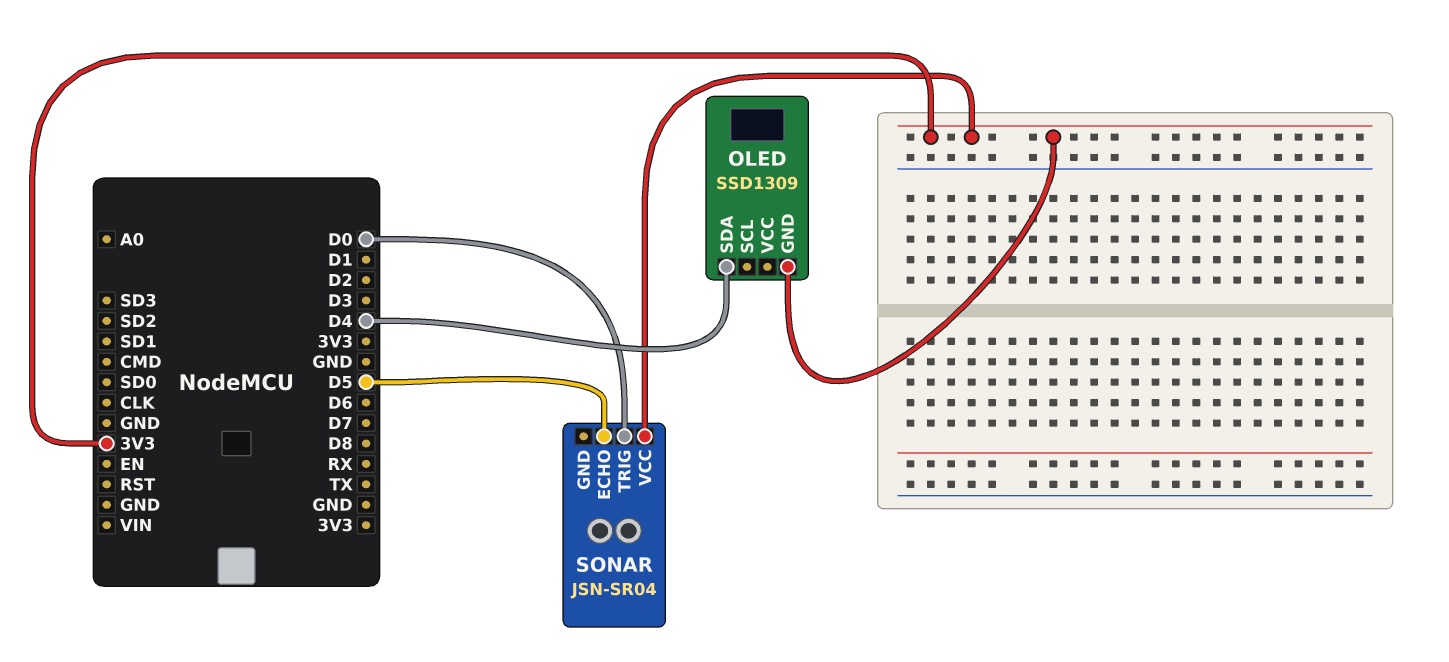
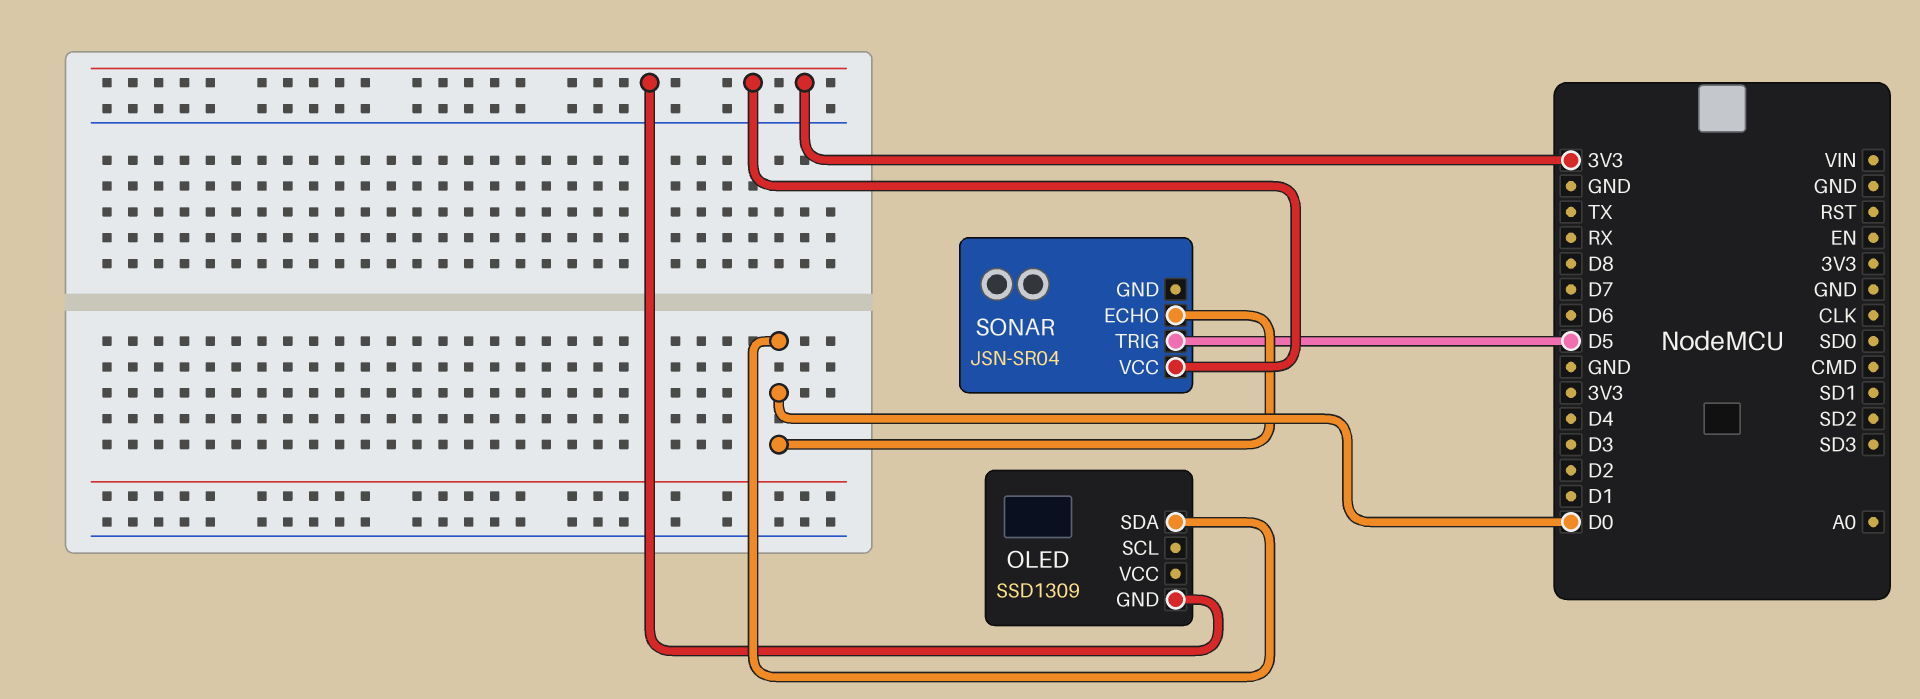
OLED pin SDA: D4 -> D0
SONAR pin ECHO: D5 -> D0
SONAR pin TRIG: D0 -> D5

